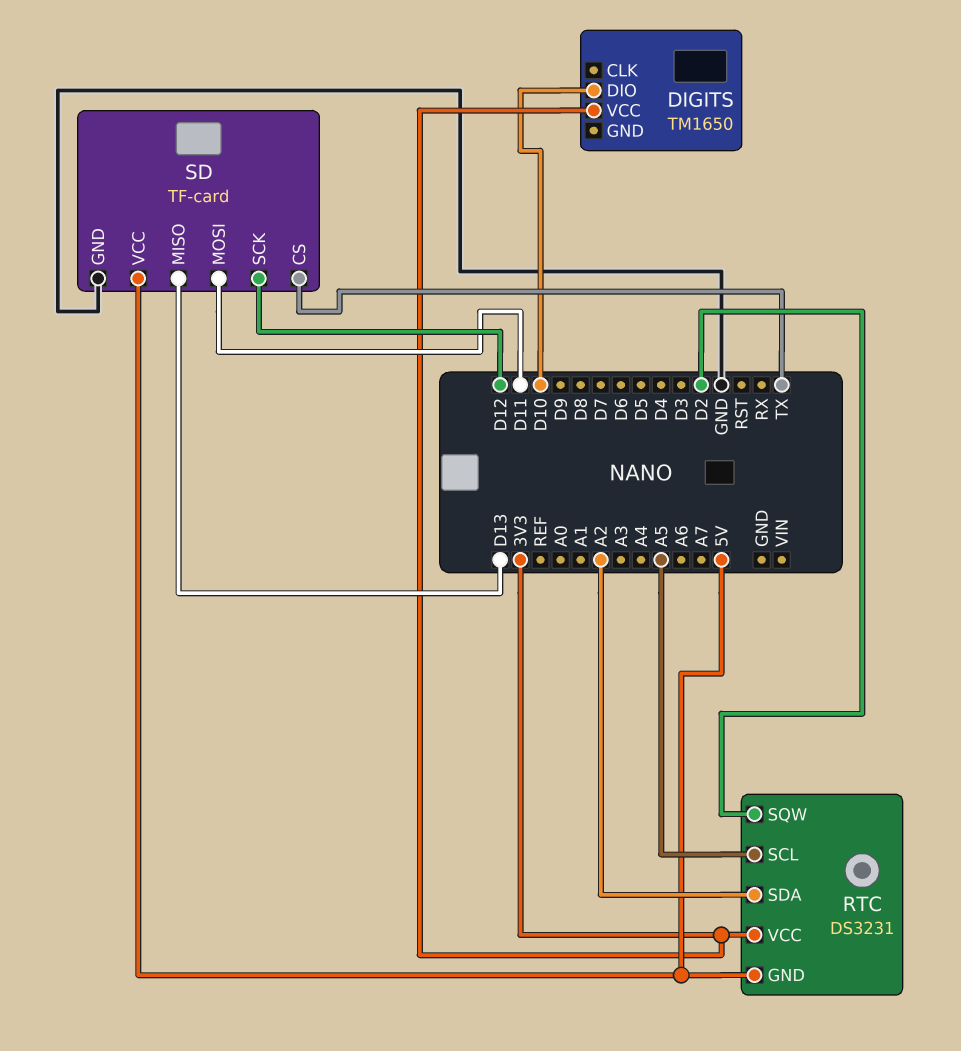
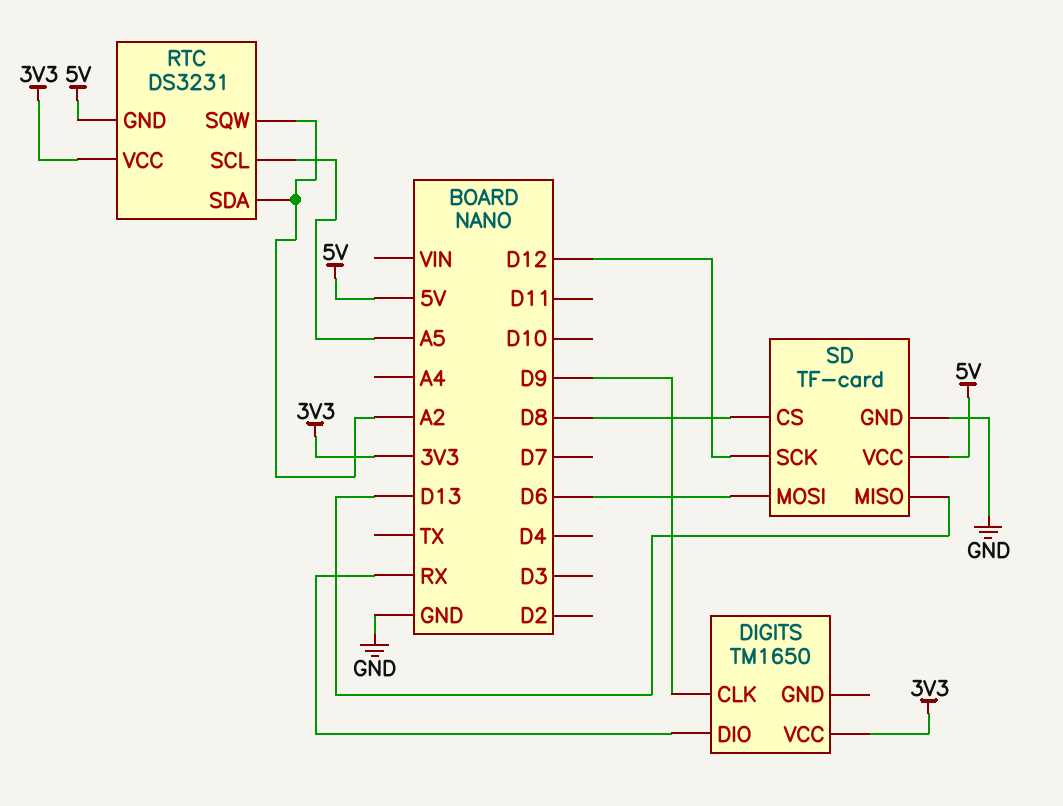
DIGITS pin CLK: none -> D9
DIGITS pin DIO: D10 -> RX
RTC pin SQW: D2 -> A2
SD pin CS: TX -> D8
SD pin MOSI: D11 -> D6

